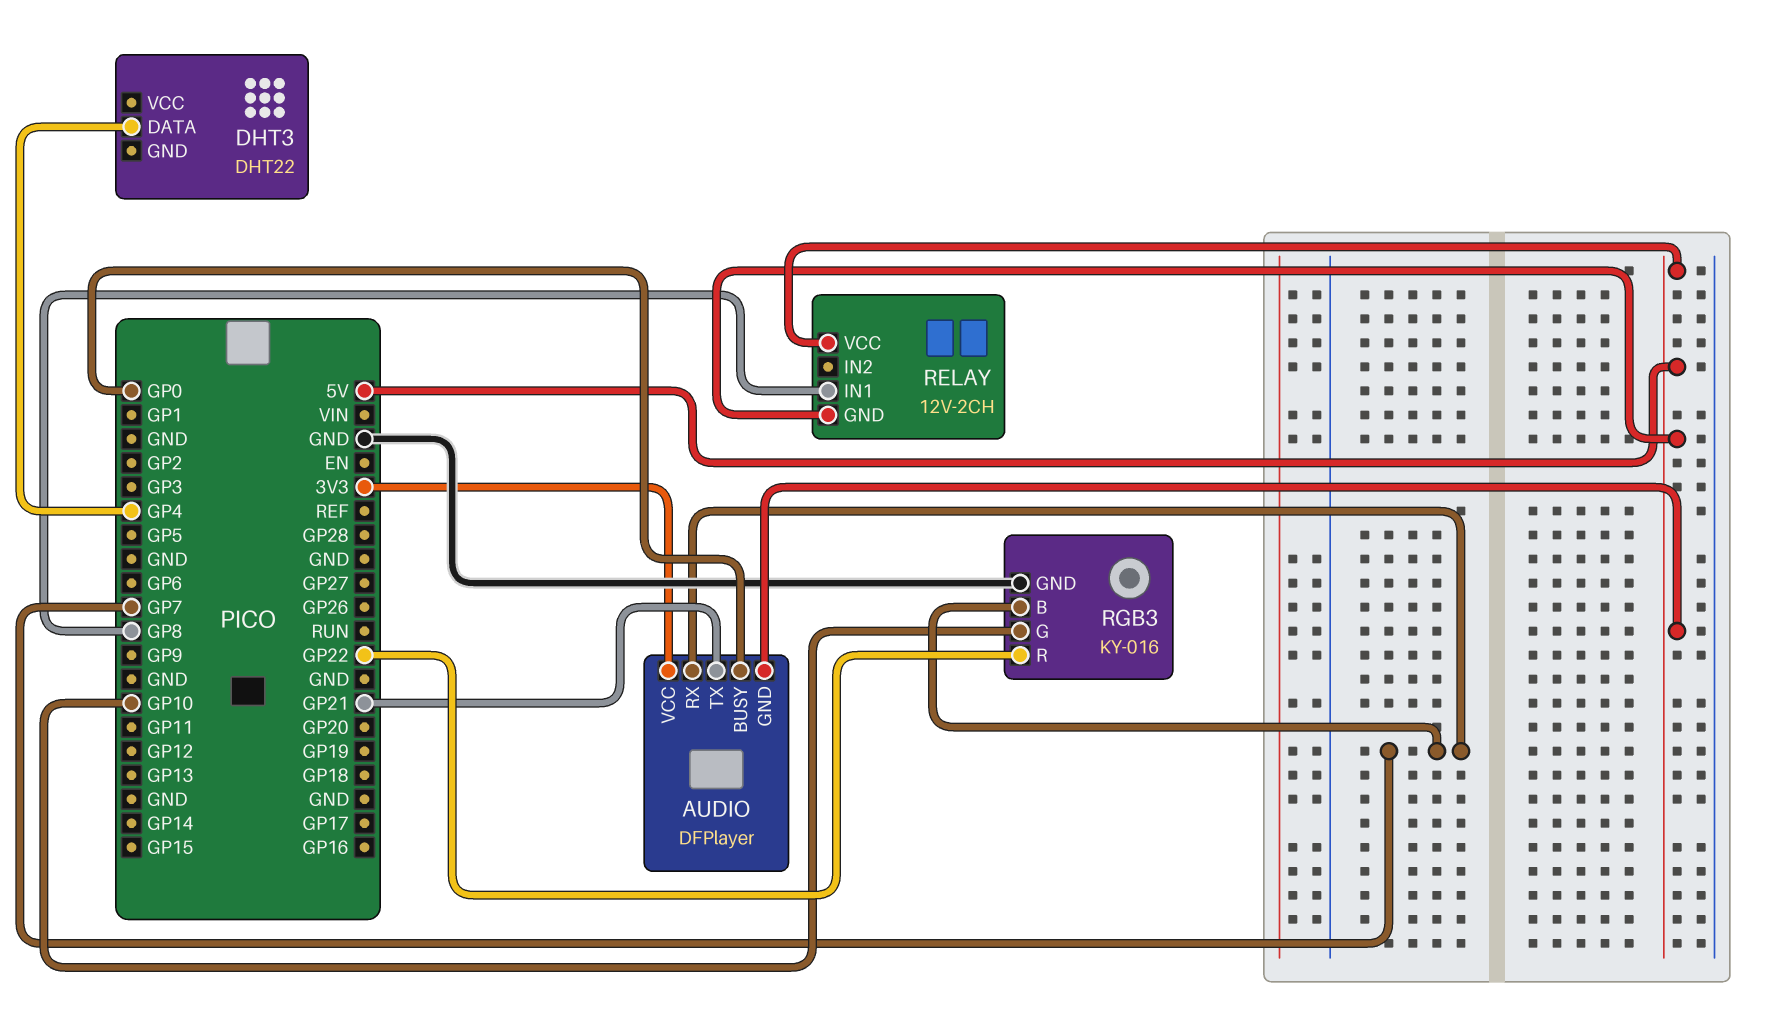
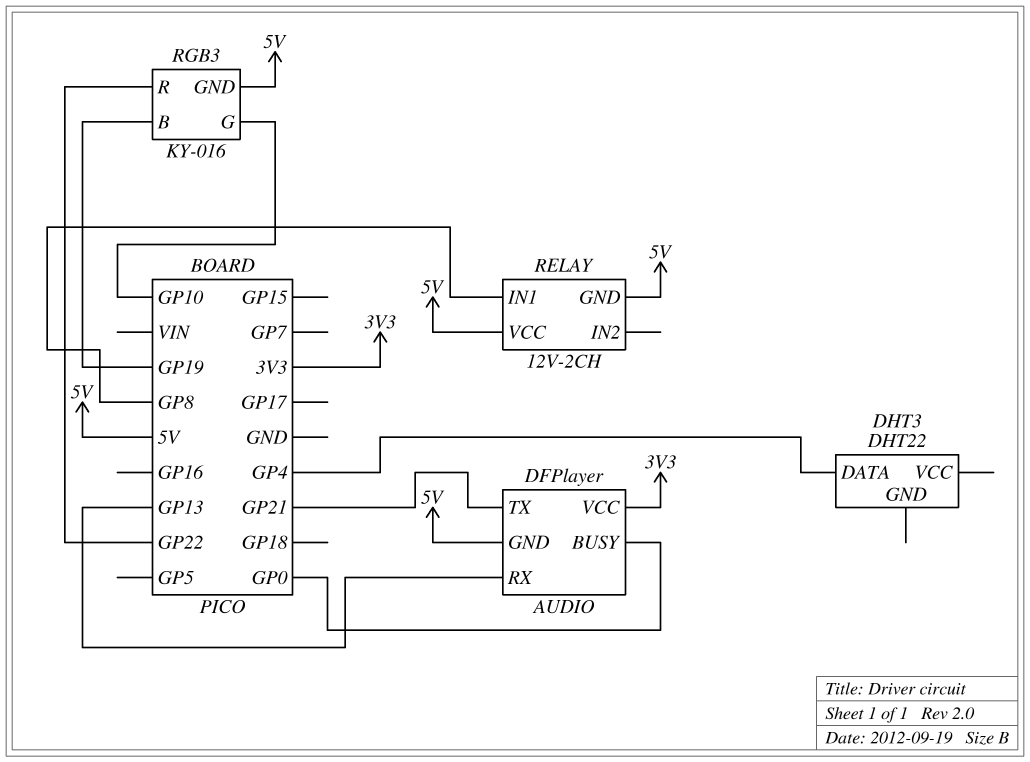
AUDIO pin RX: GP7 -> GP13
RGB3 pin B: GP7 -> GP19
RGB3 pin GND: GND -> 5V

